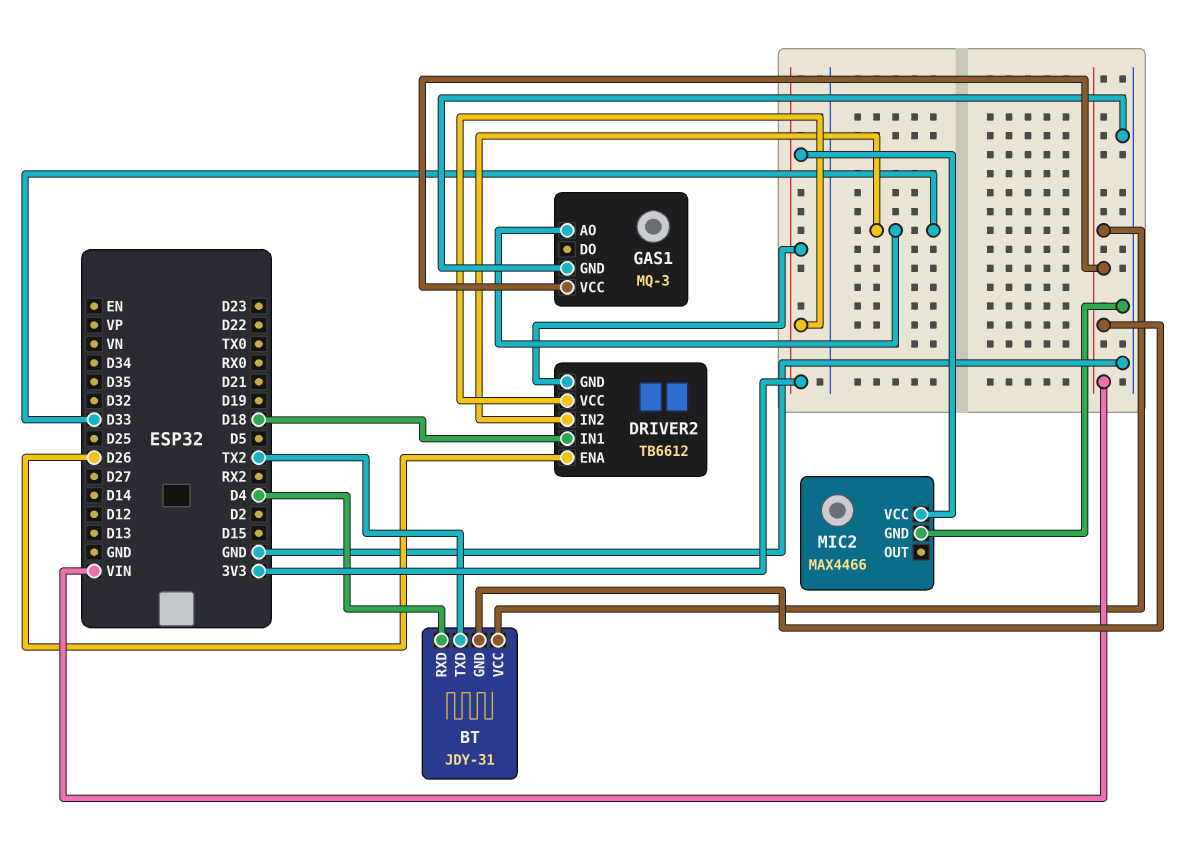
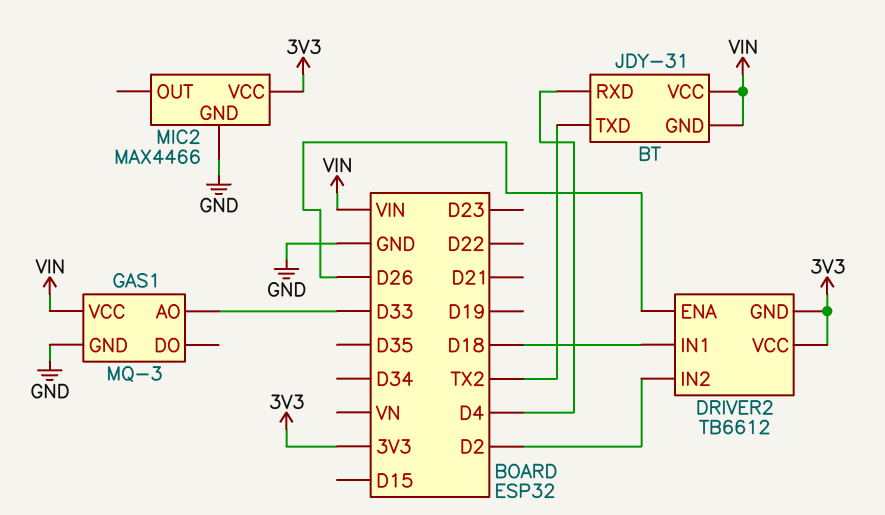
DRIVER2 pin IN2: D33 -> D2

